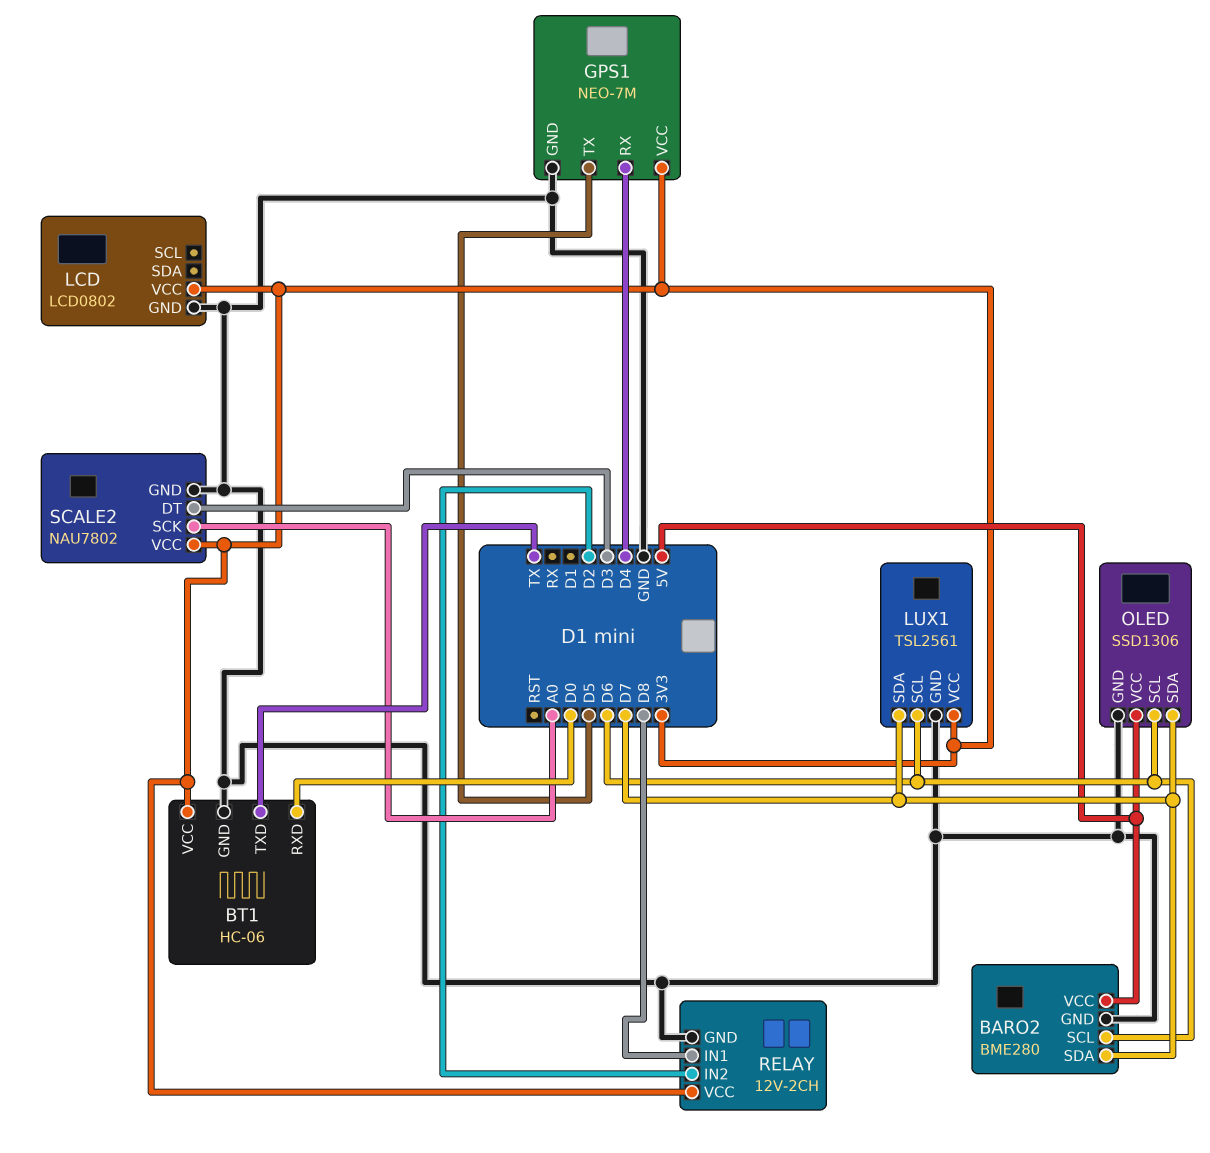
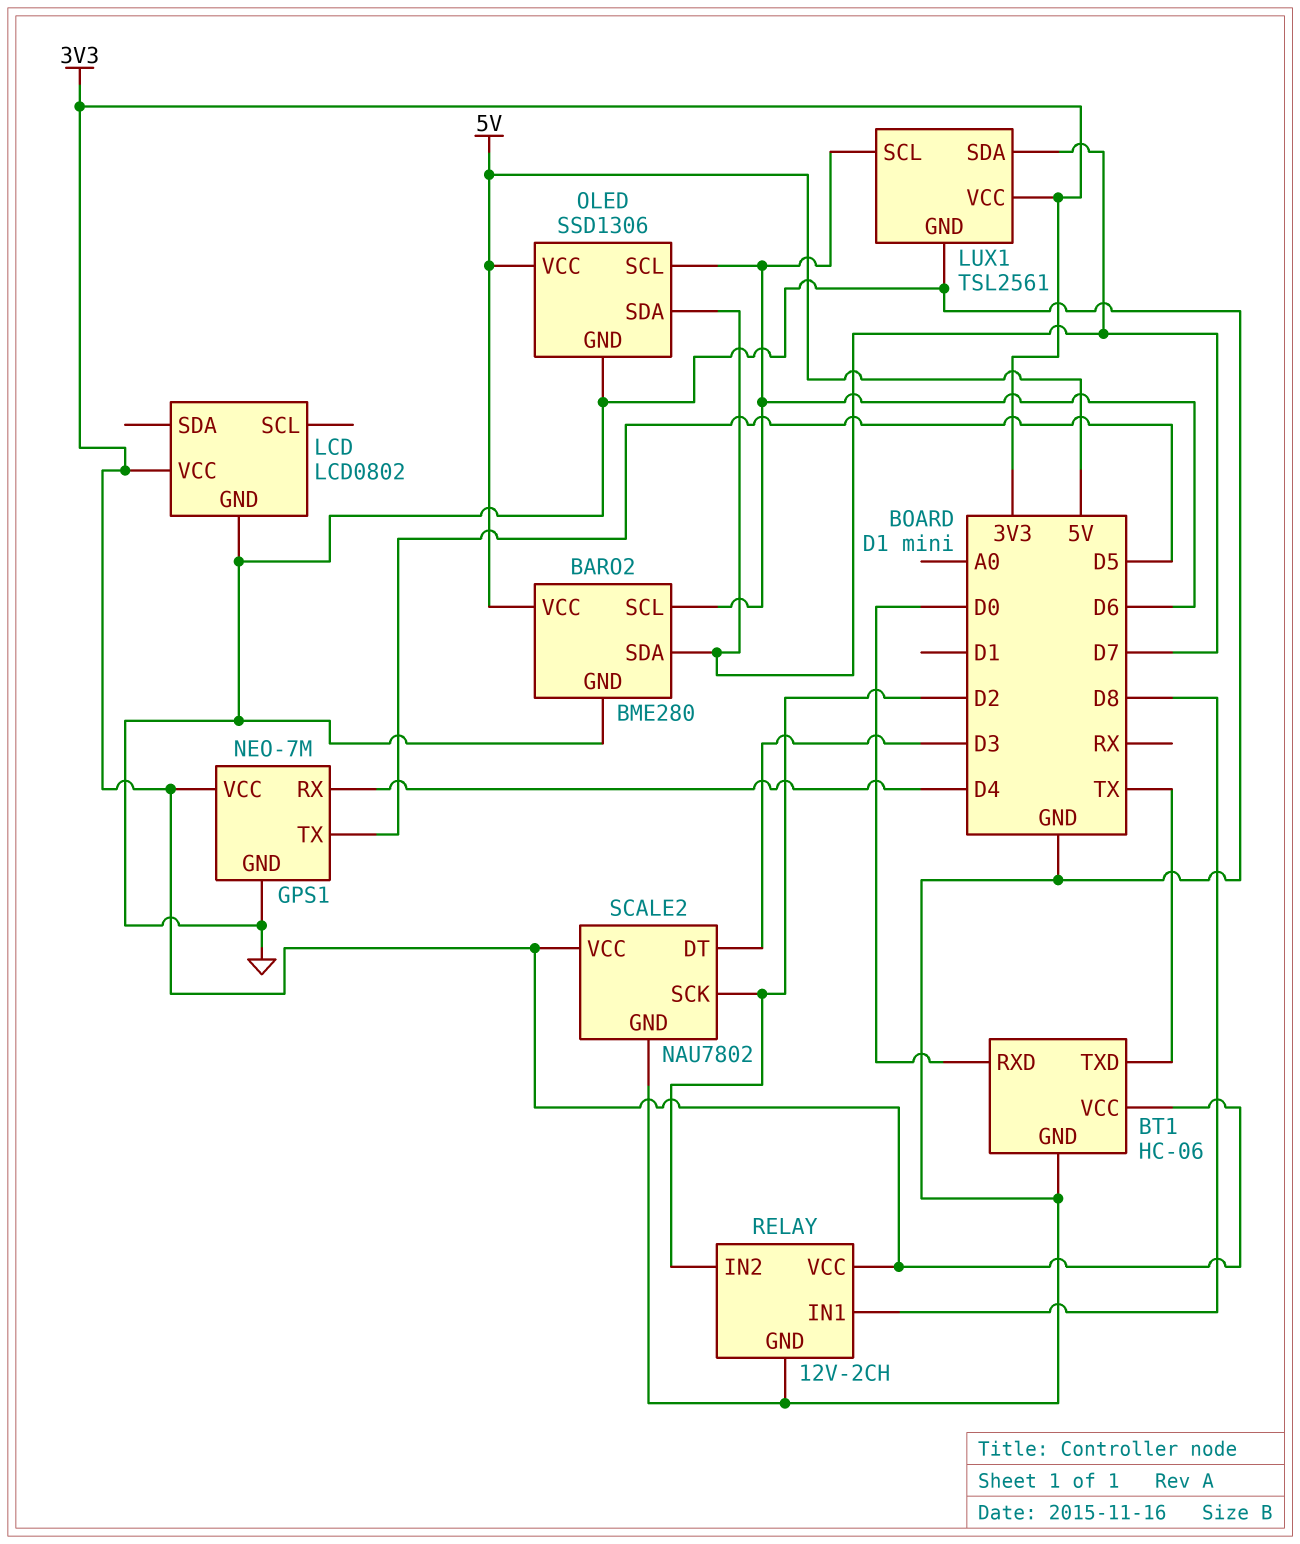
SCALE2 pin SCK: A0 -> D2

